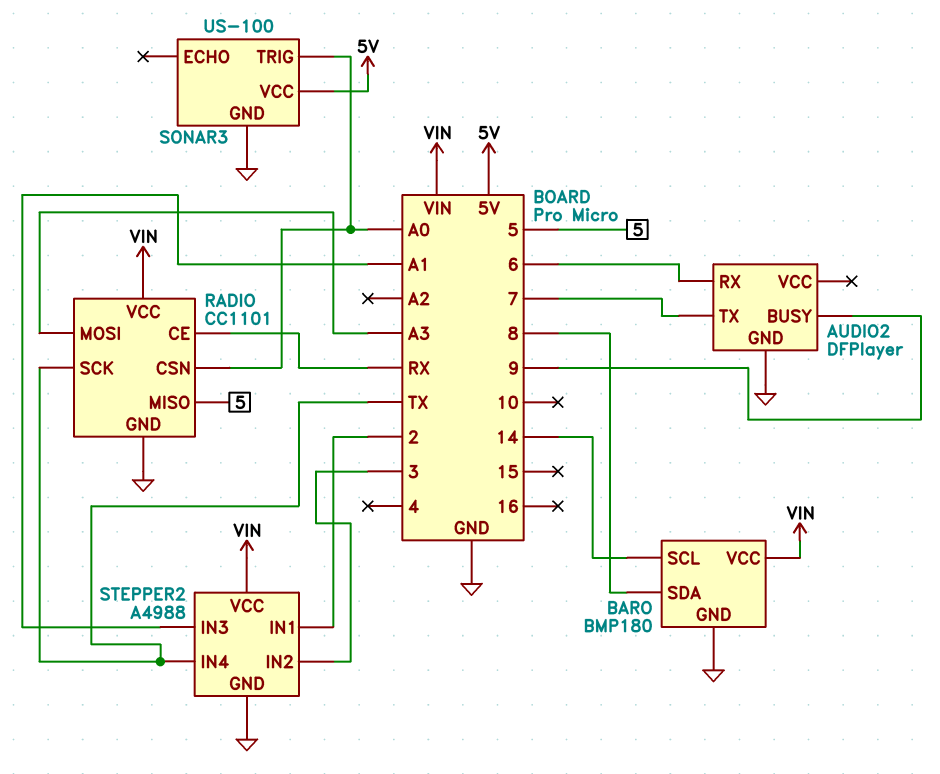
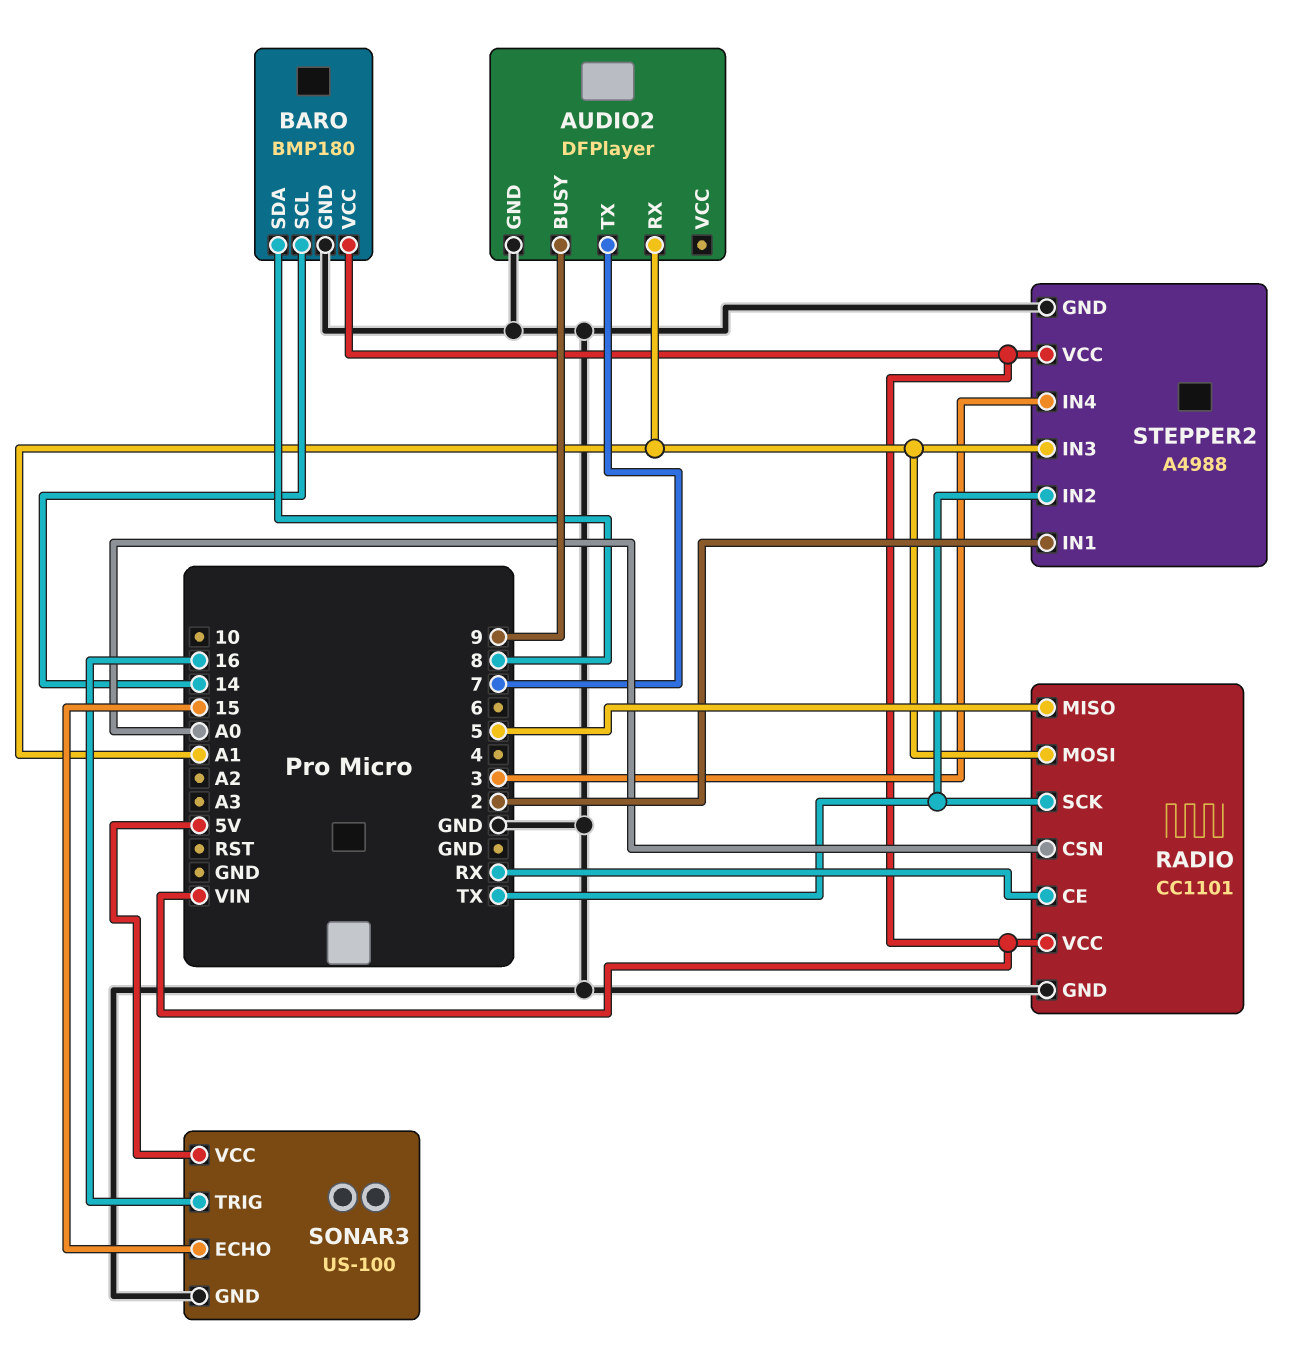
AUDIO2 pin RX: 6 -> A1
RADIO pin MOSI: A3 -> A1
SONAR3 pin ECHO: none -> 15
SONAR3 pin TRIG: A0 -> 16
STEPPER2 pin IN2: 3 -> TX
STEPPER2 pin IN4: TX -> 3

